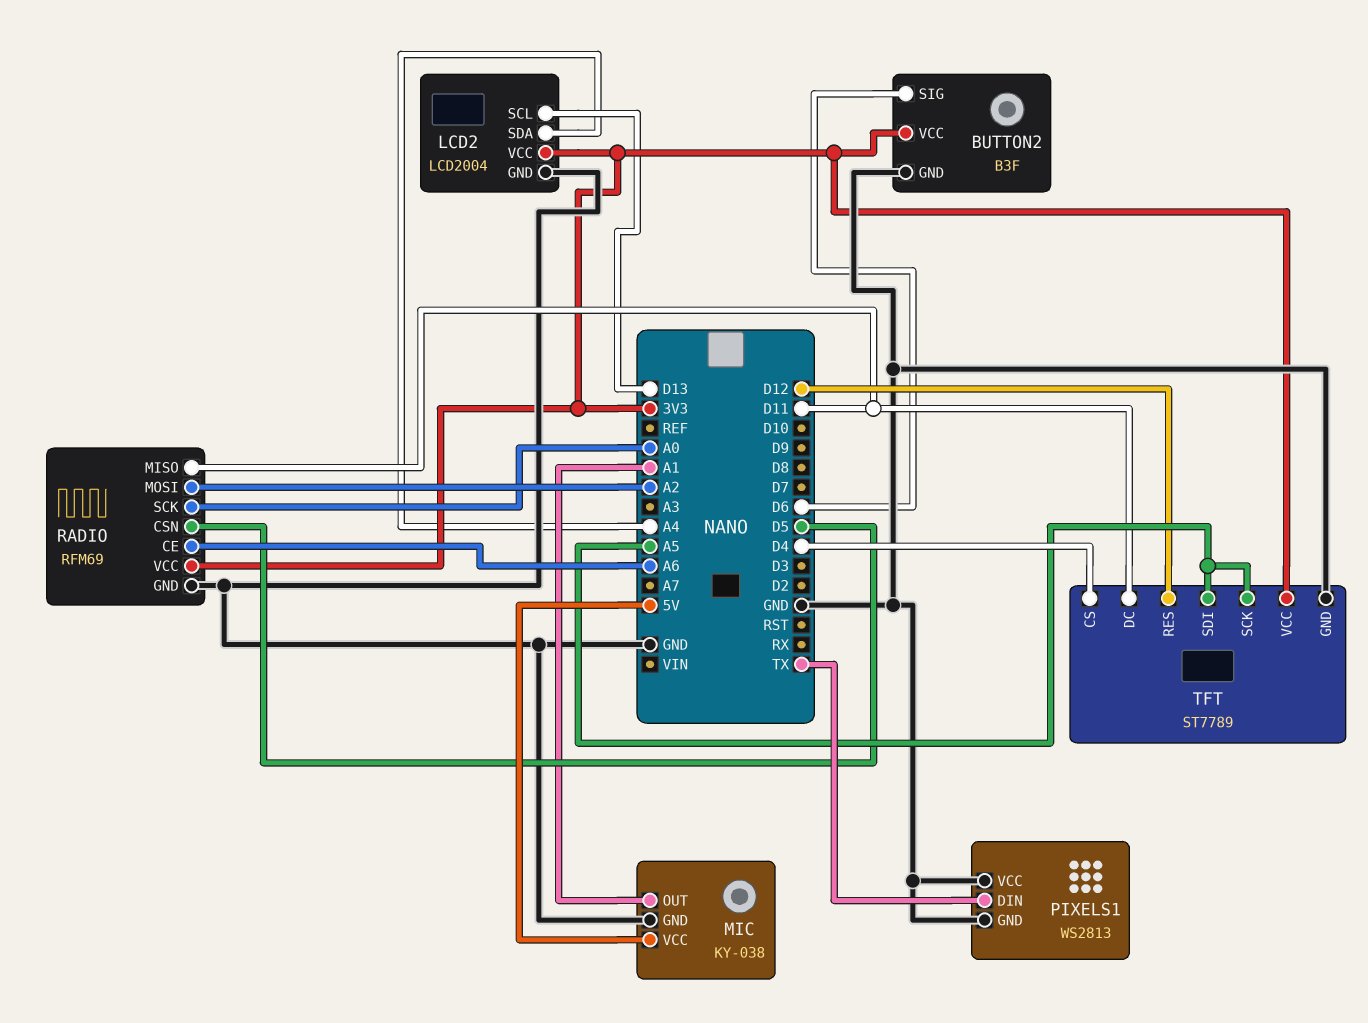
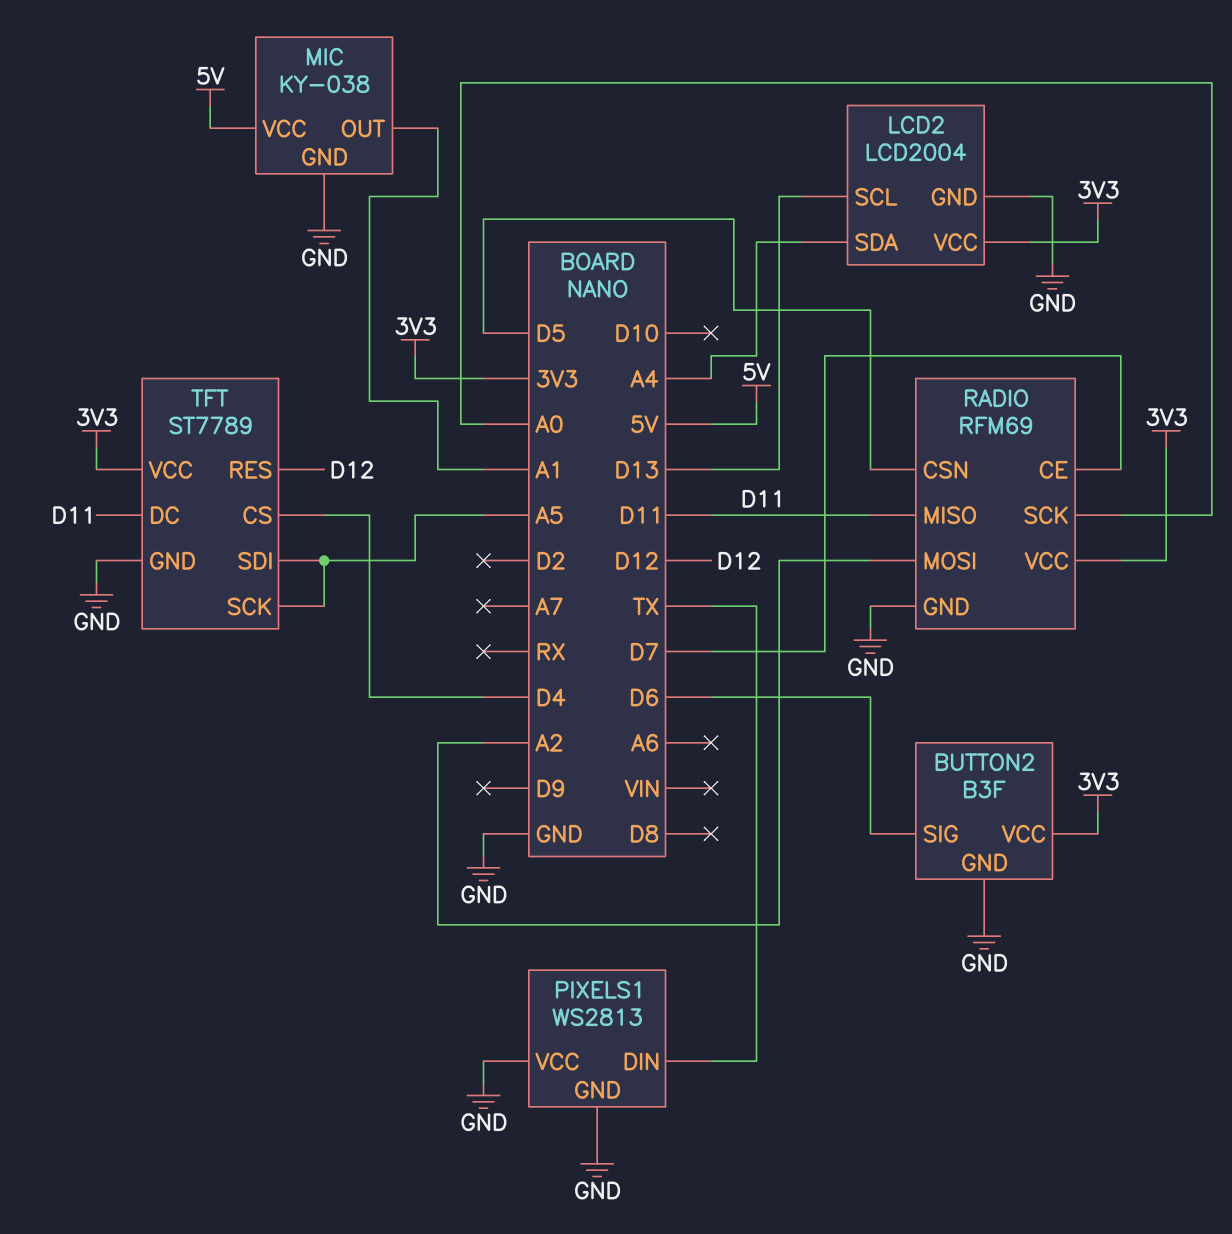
RADIO pin CE: A6 -> D7

